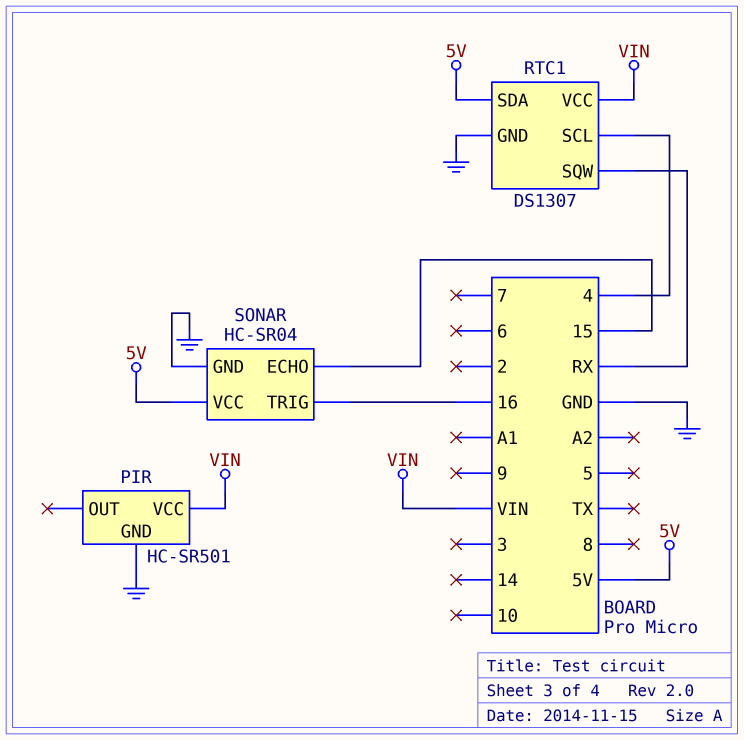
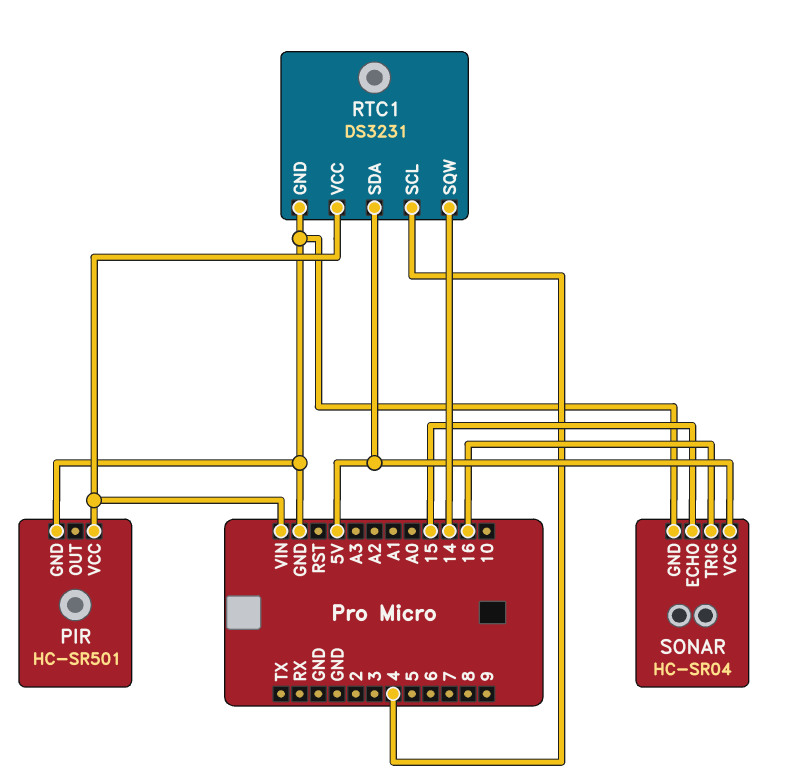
RTC1: DS1307 -> DS3231
RTC1 pin SQW: RX -> 14

